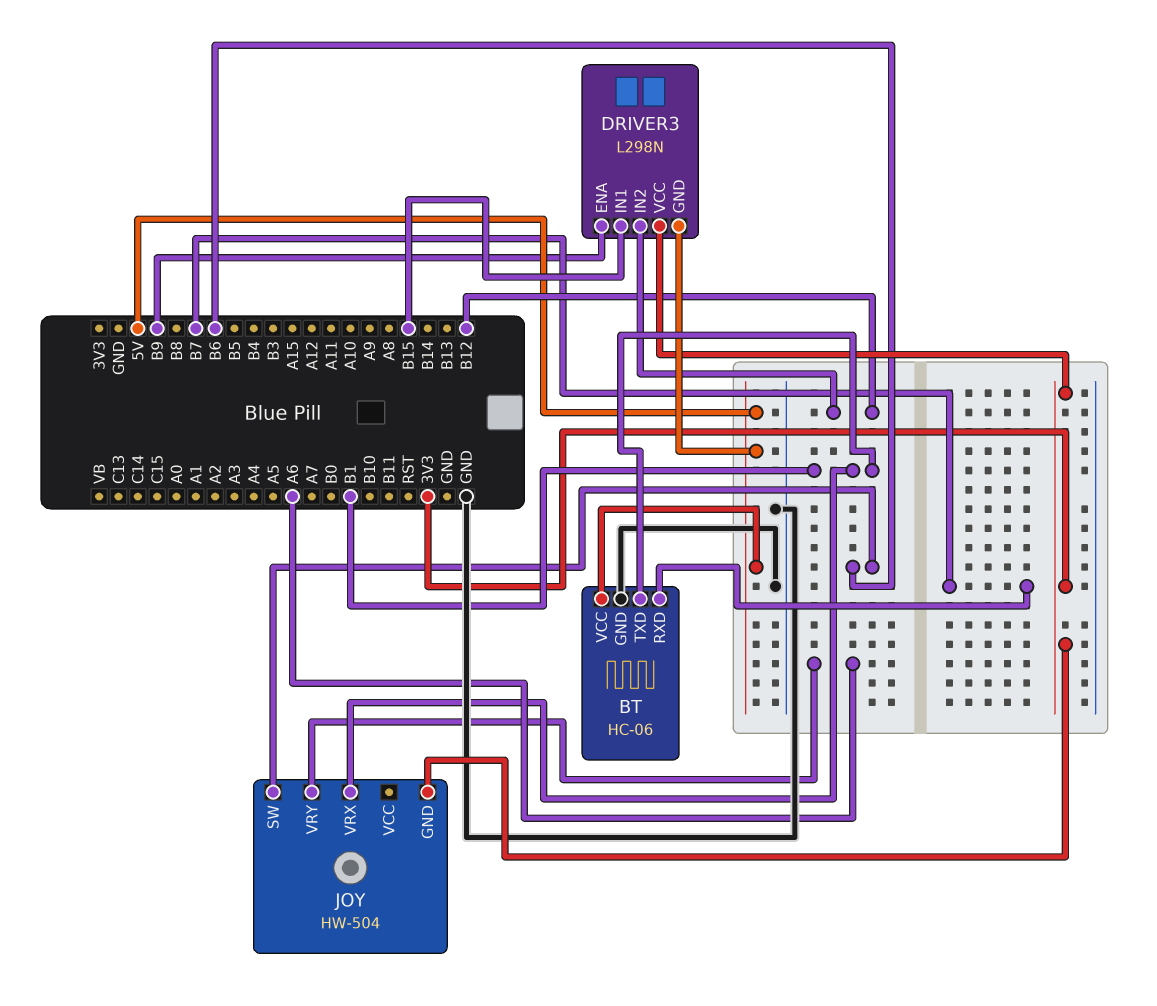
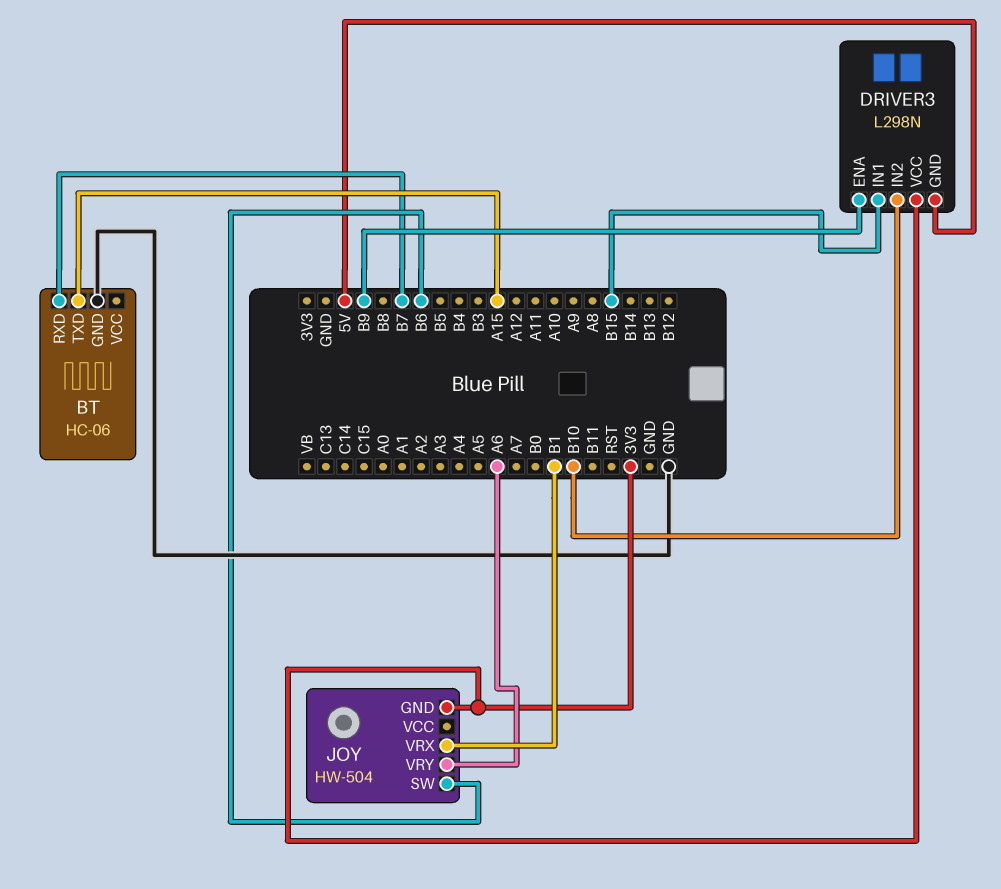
BT pin TXD: B1 -> A15
BT pin VCC: 5V -> none
DRIVER3 pin IN2: B12 -> B10

